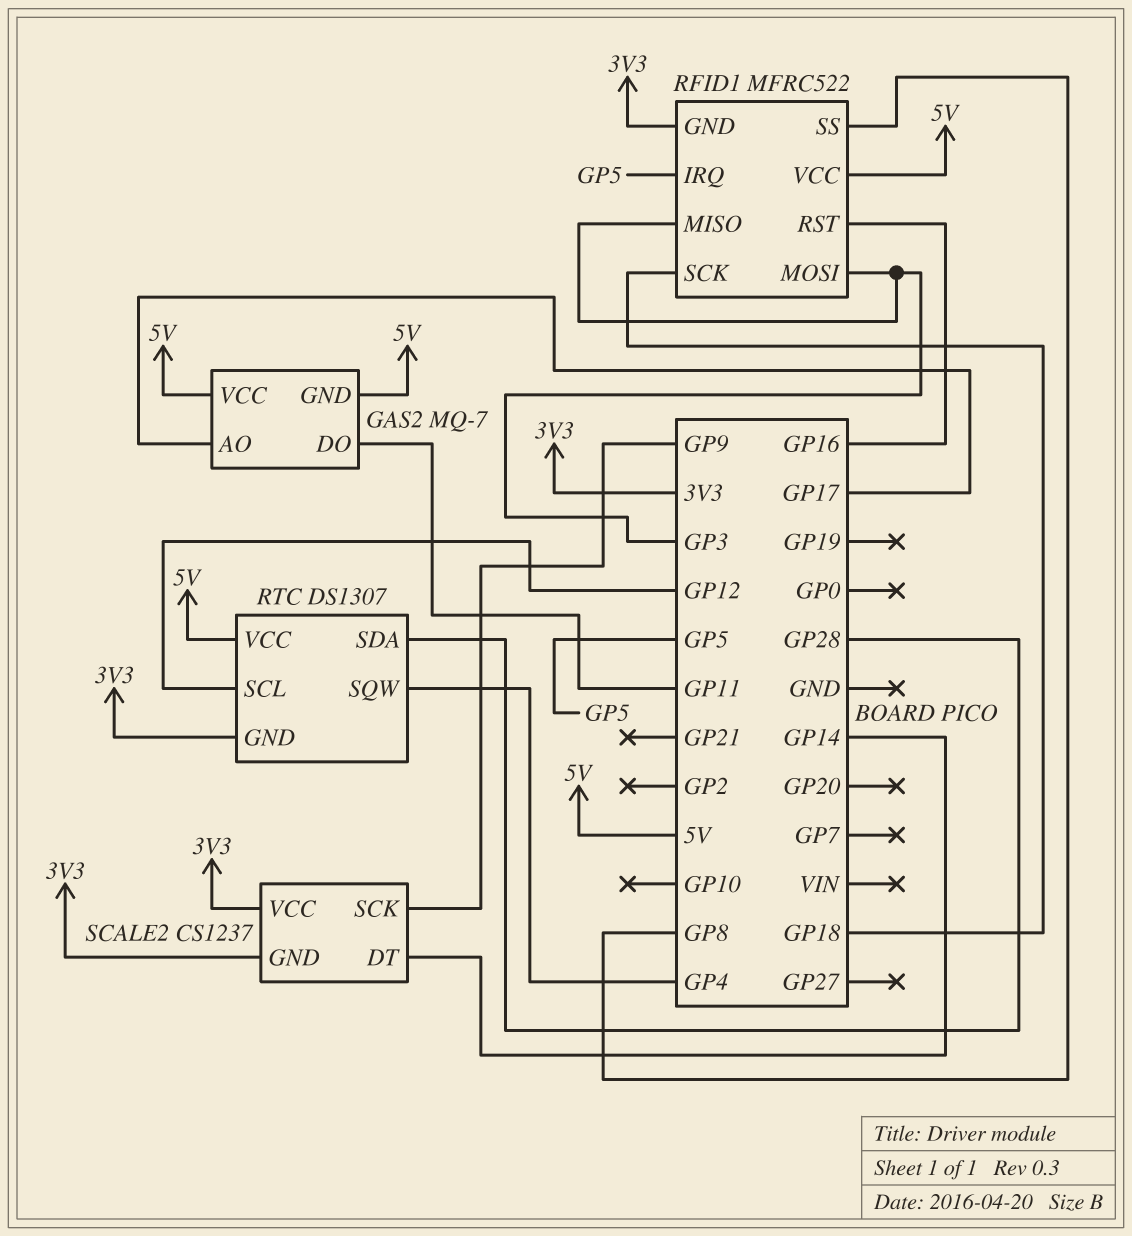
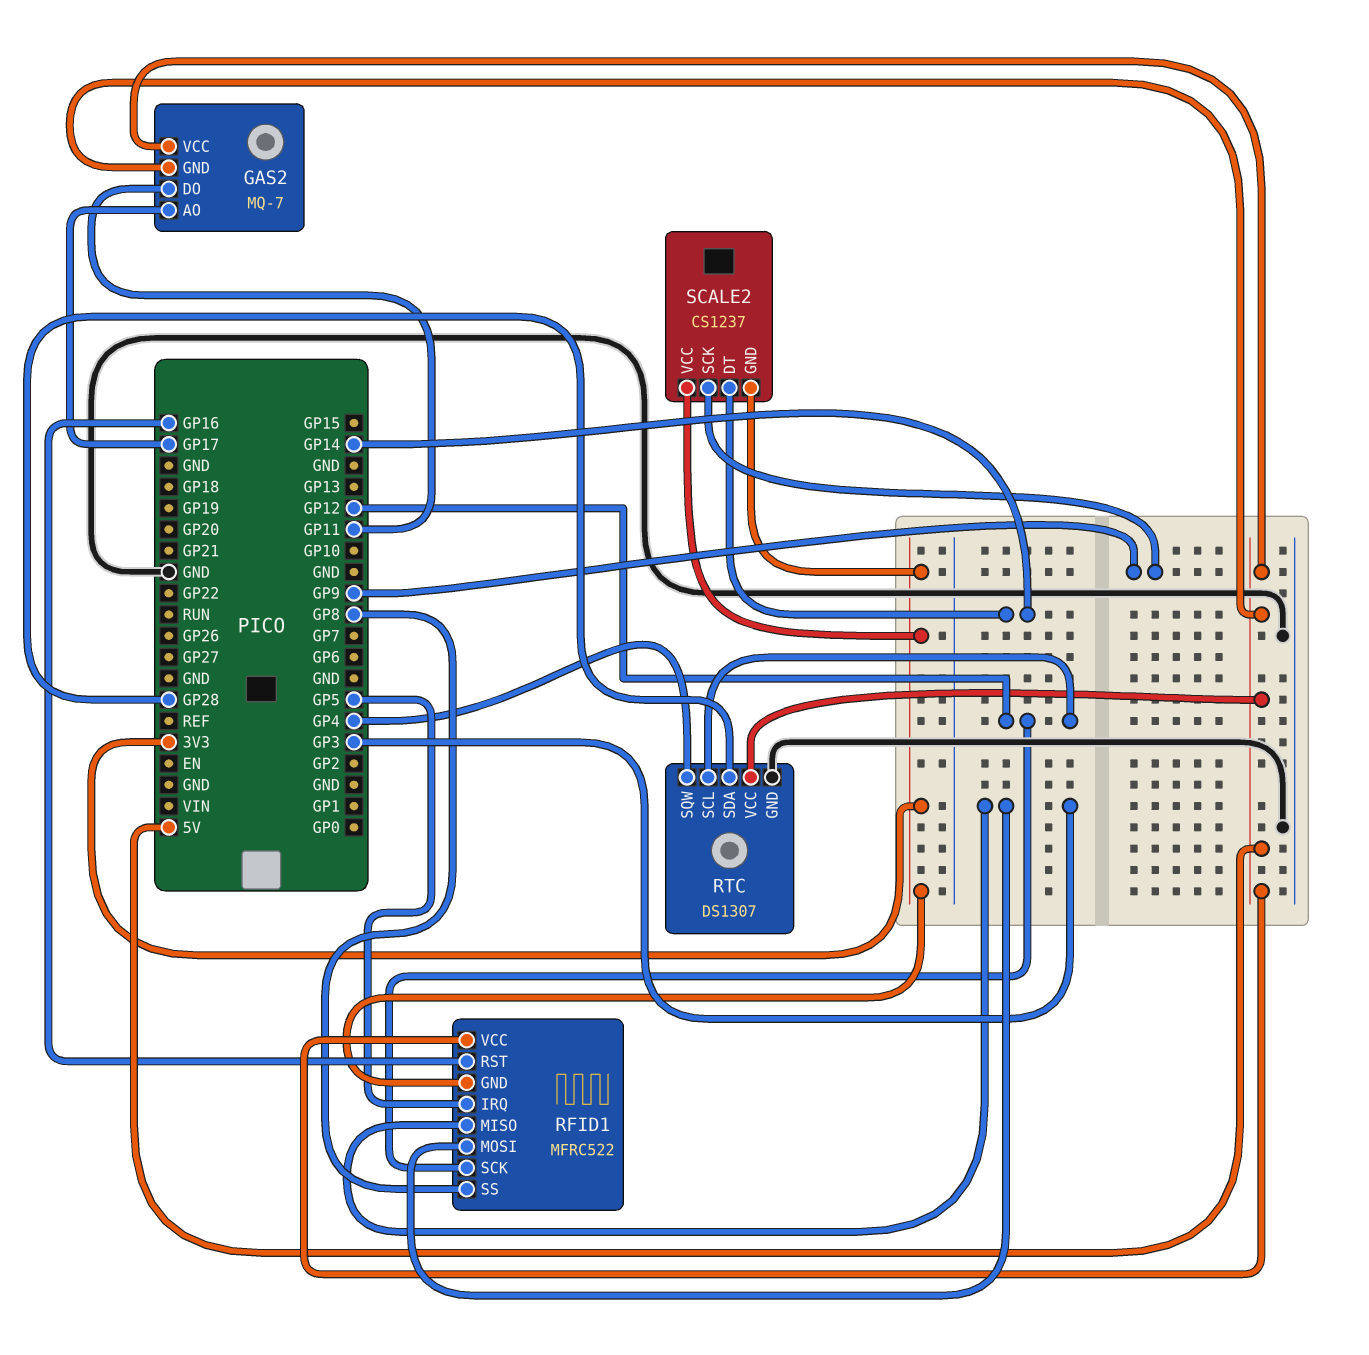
RFID1 pin SCK: GP18 -> GP12
RTC pin GND: 3V3 -> GND

